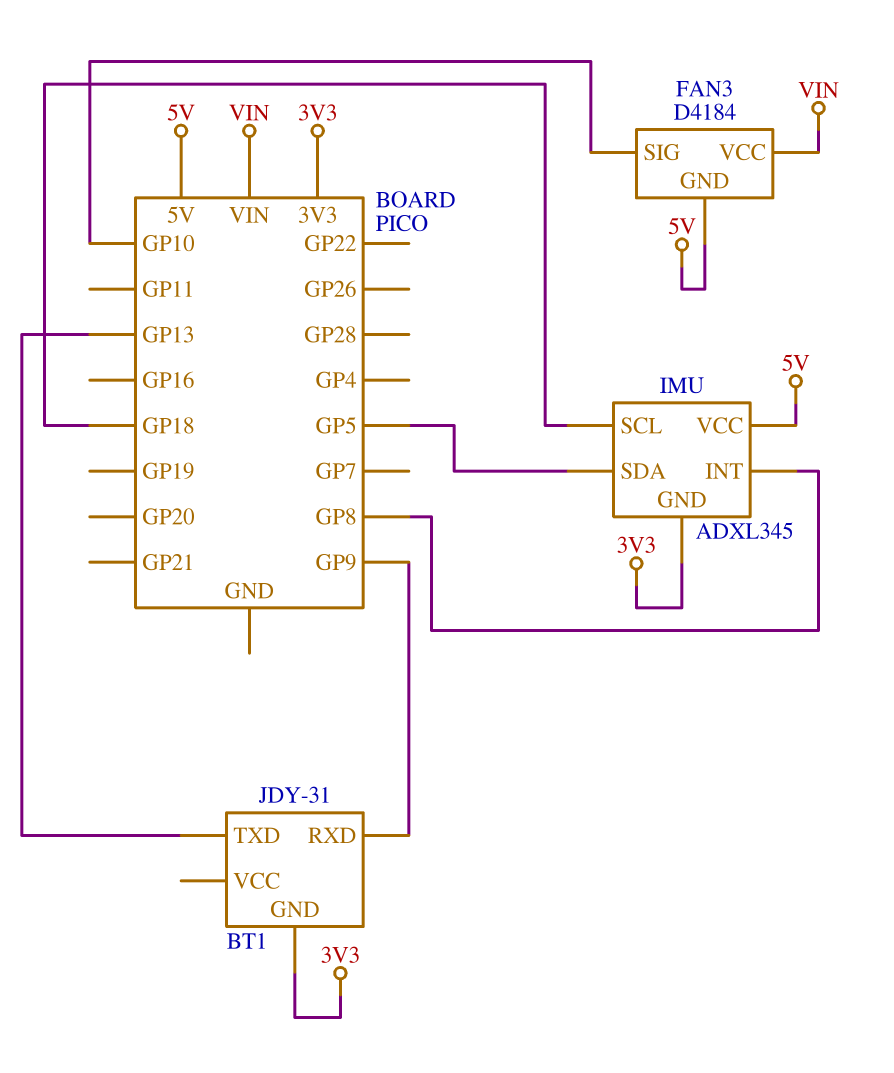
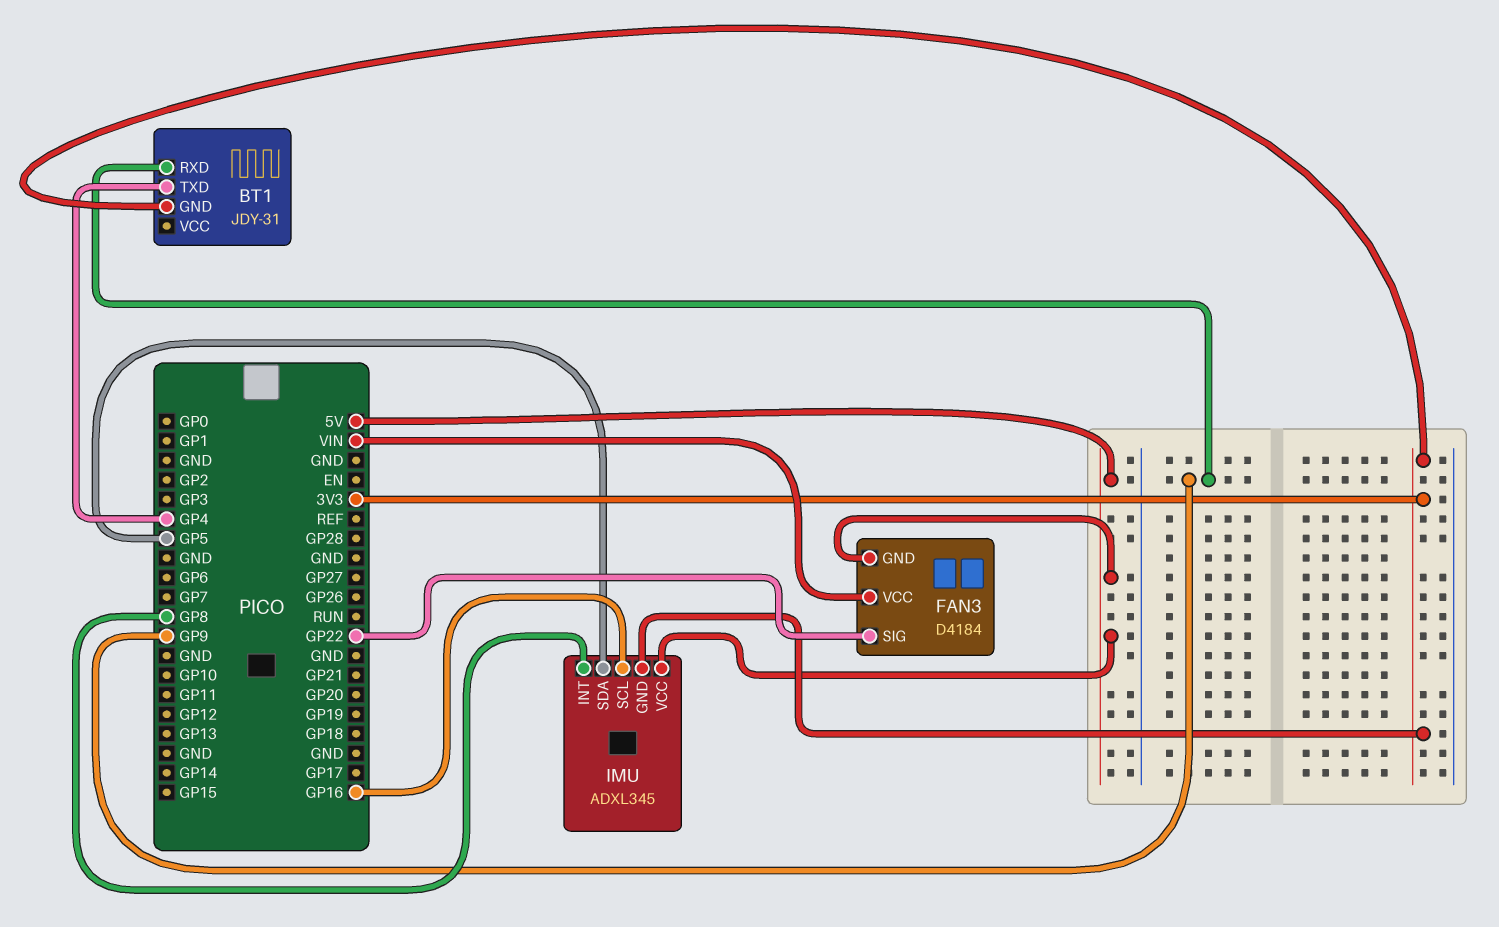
BT1 pin TXD: GP13 -> GP4
FAN3 pin SIG: GP10 -> GP22
IMU pin SCL: GP18 -> GP16

